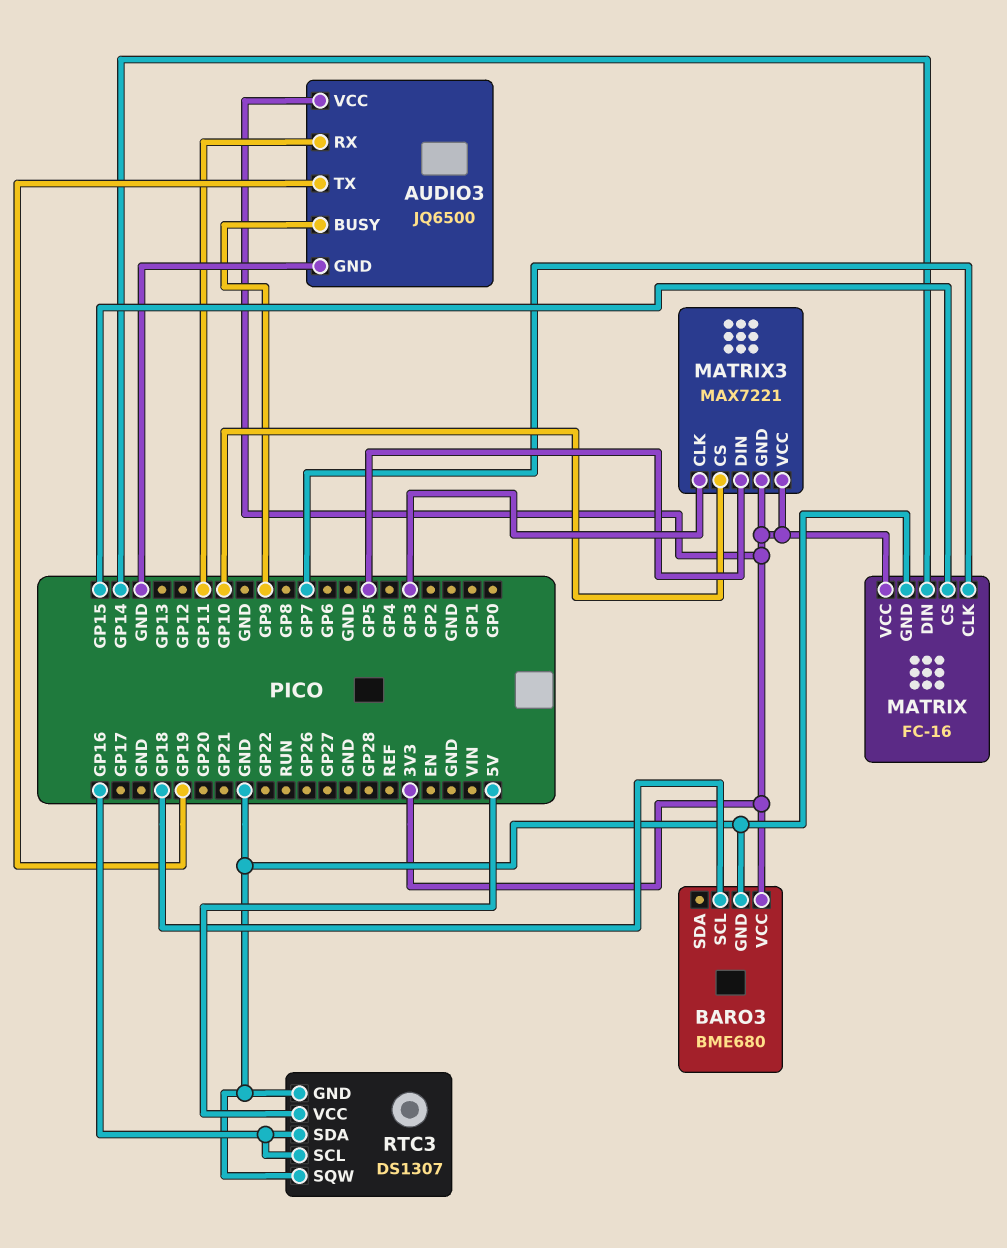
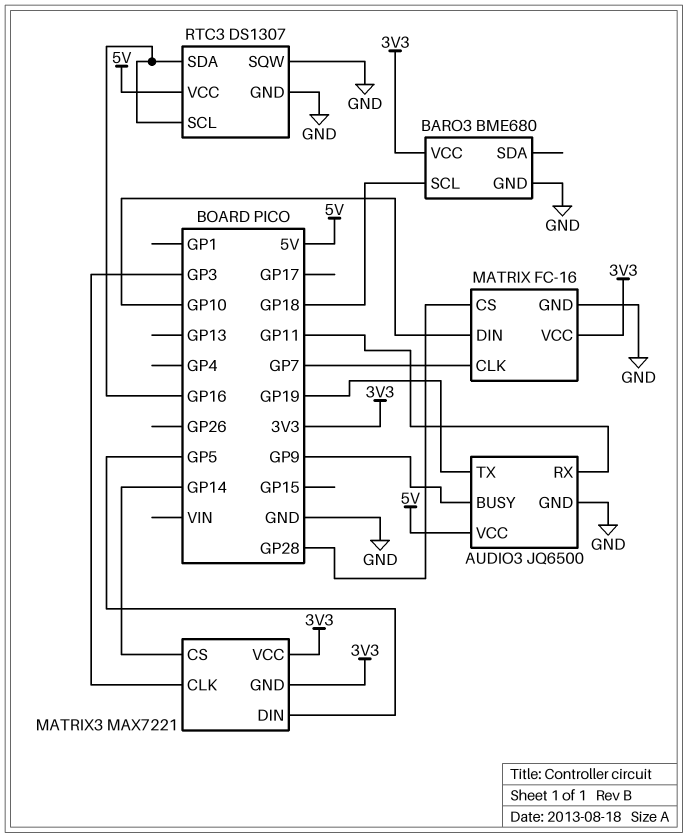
AUDIO3 pin VCC: 3V3 -> 5V
MATRIX pin CS: GP15 -> GP28
MATRIX pin DIN: GP14 -> GP10
MATRIX3 pin CS: GP10 -> GP14

